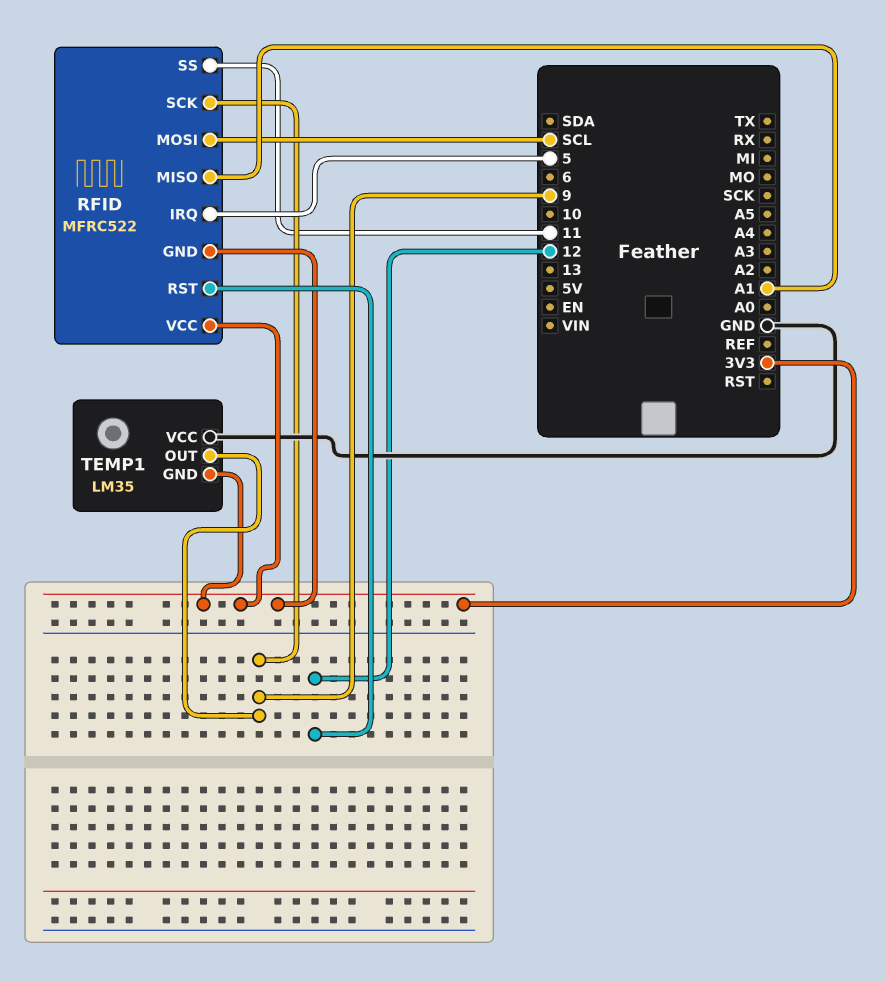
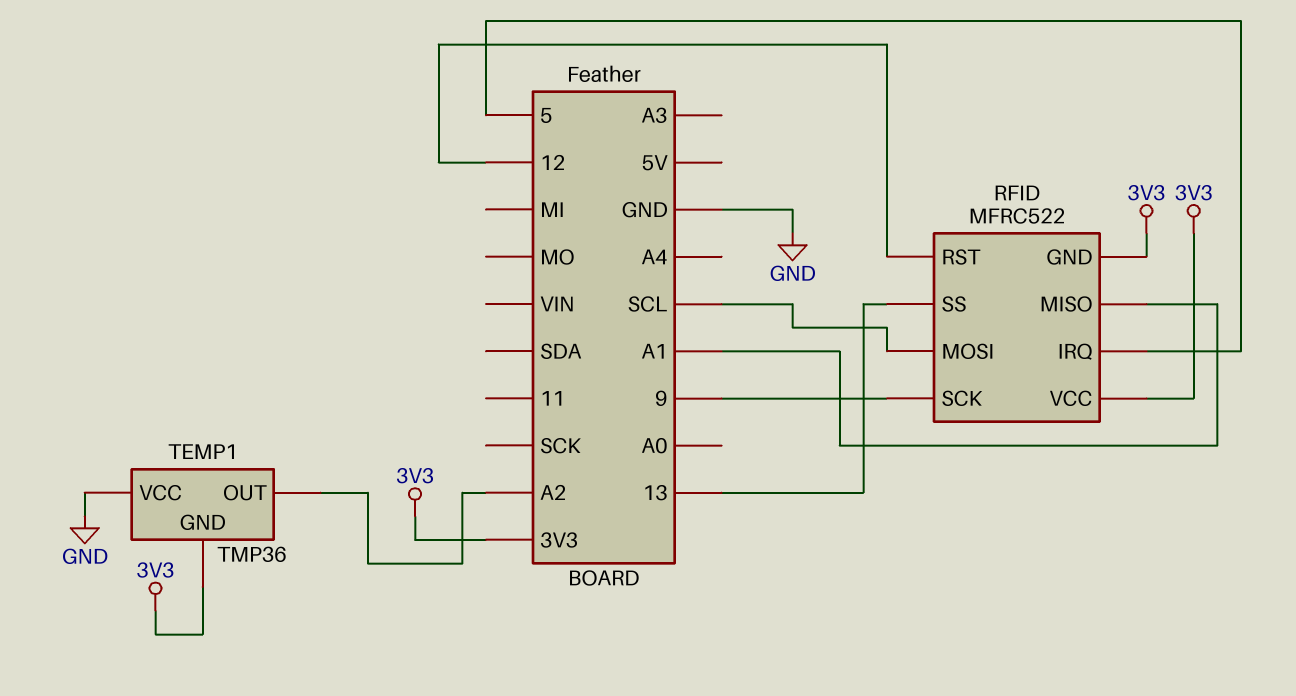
RFID pin SS: 11 -> 13
TEMP1: LM35 -> TMP36
TEMP1 pin OUT: 9 -> A2

